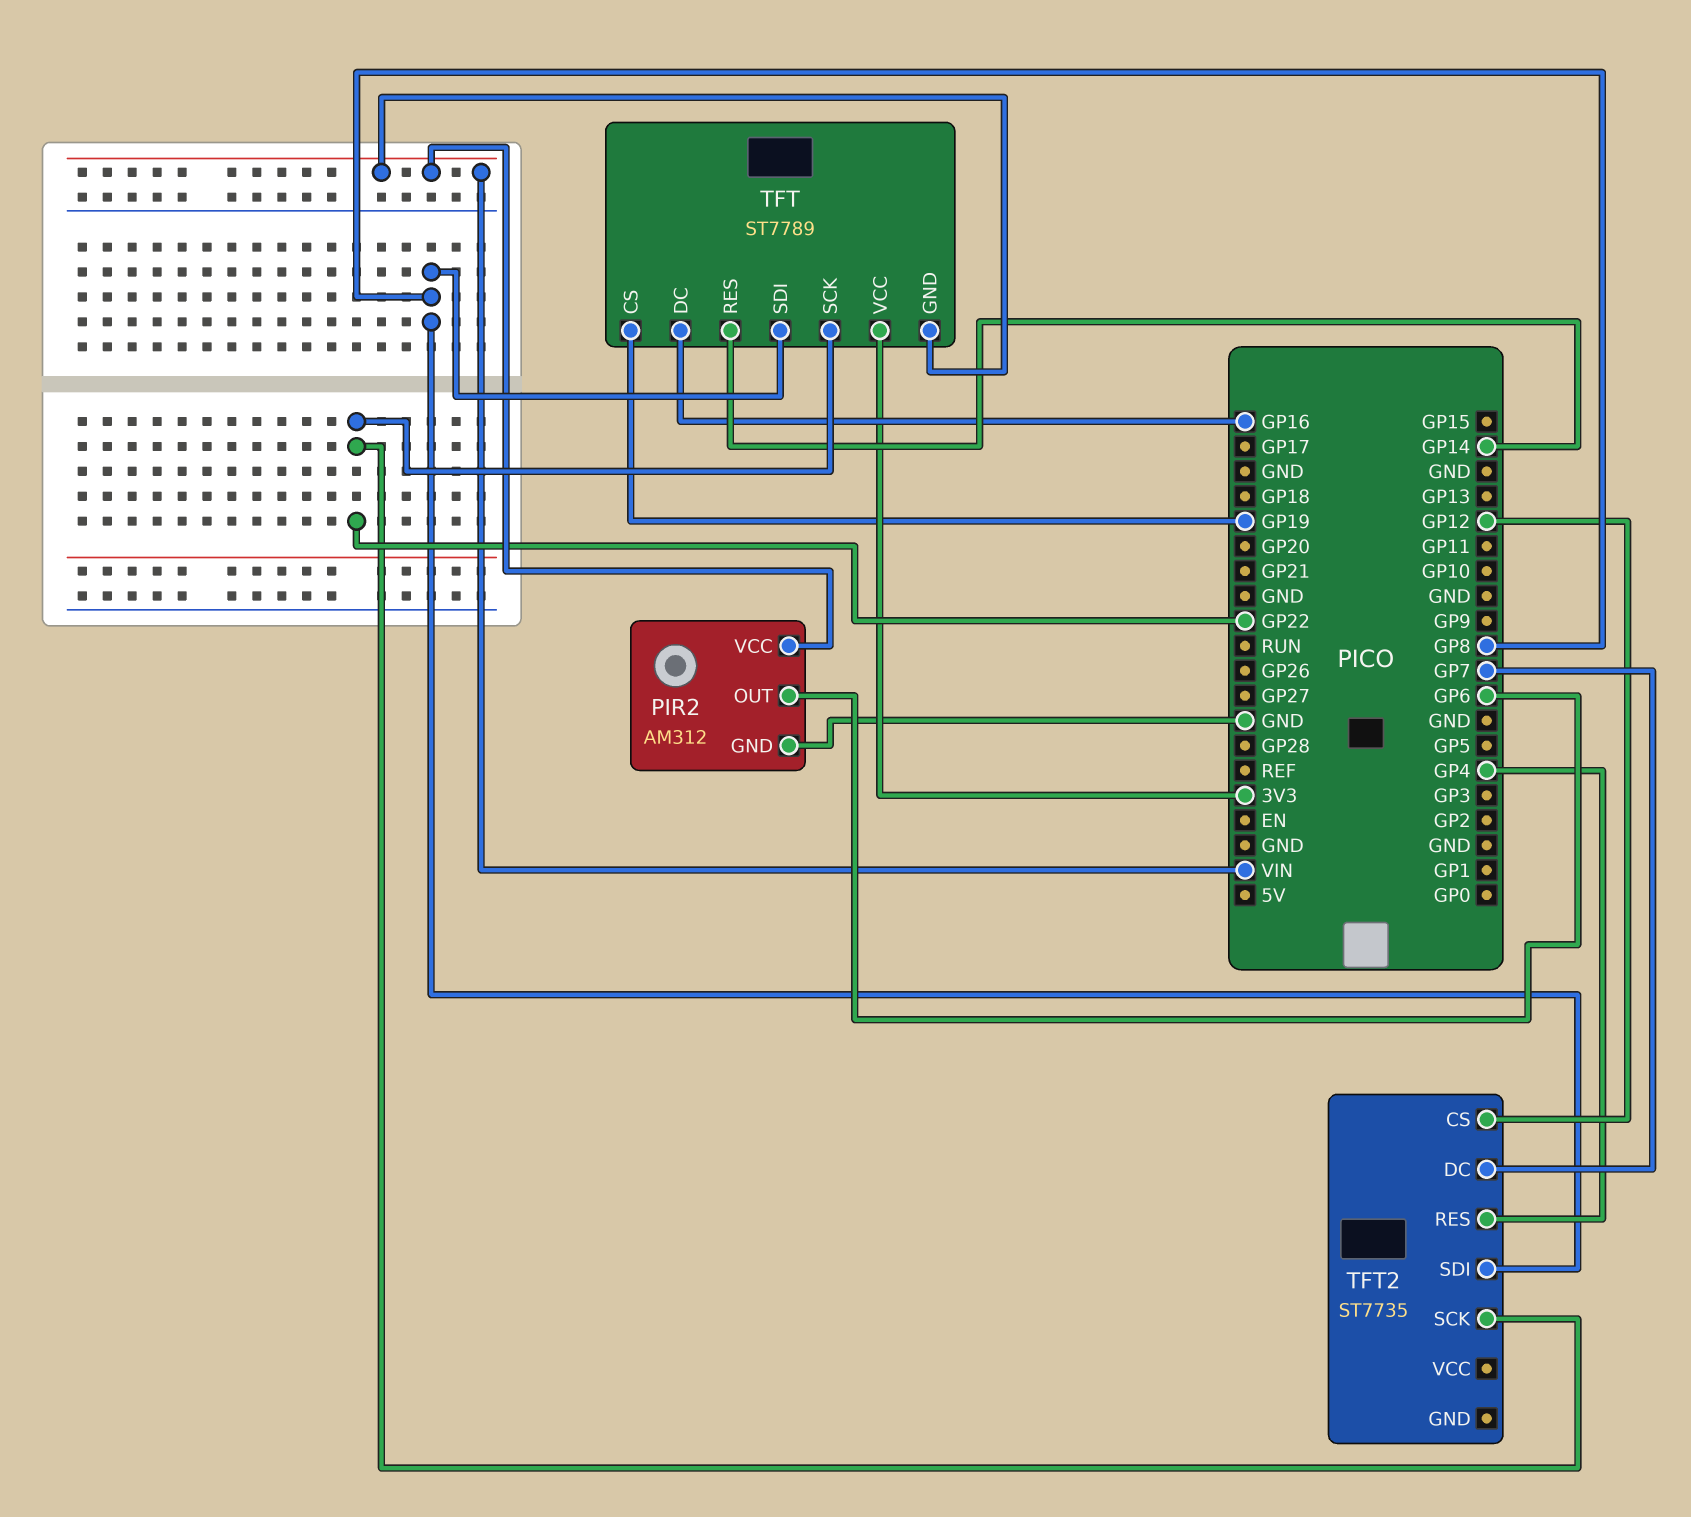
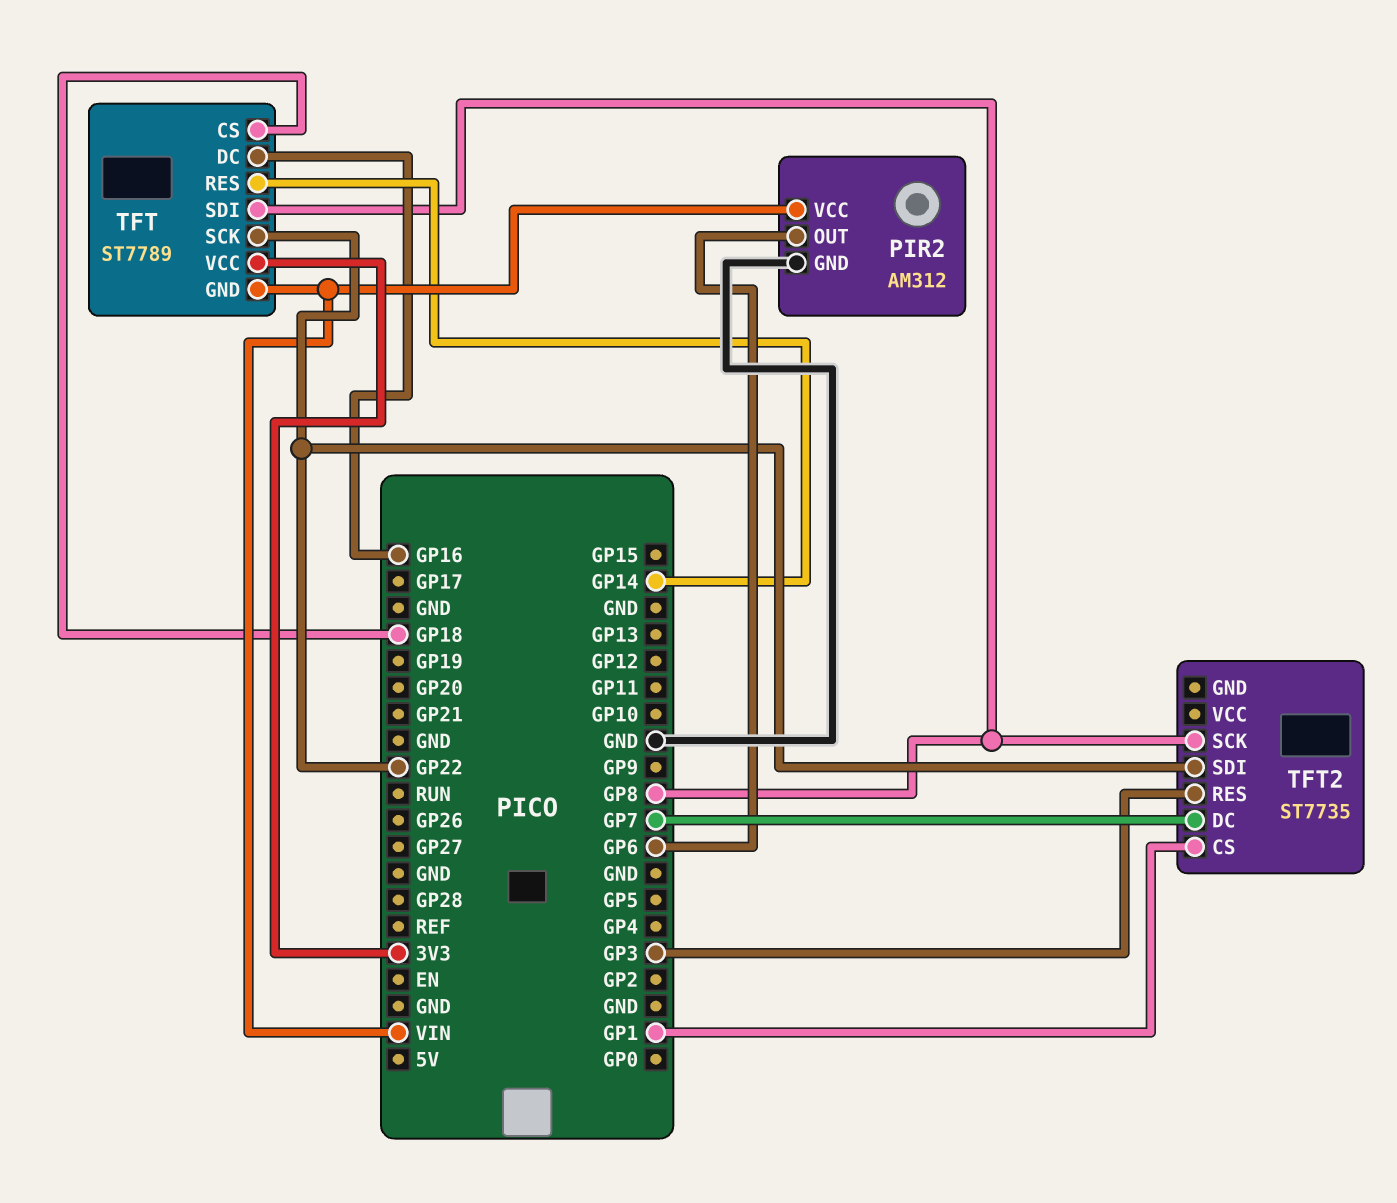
TFT pin CS: GP19 -> GP18
TFT2 pin CS: GP12 -> GP1
TFT2 pin RES: GP4 -> GP3
TFT2 pin SCK: GP22 -> GP8
TFT2 pin SDI: GP8 -> GP22

